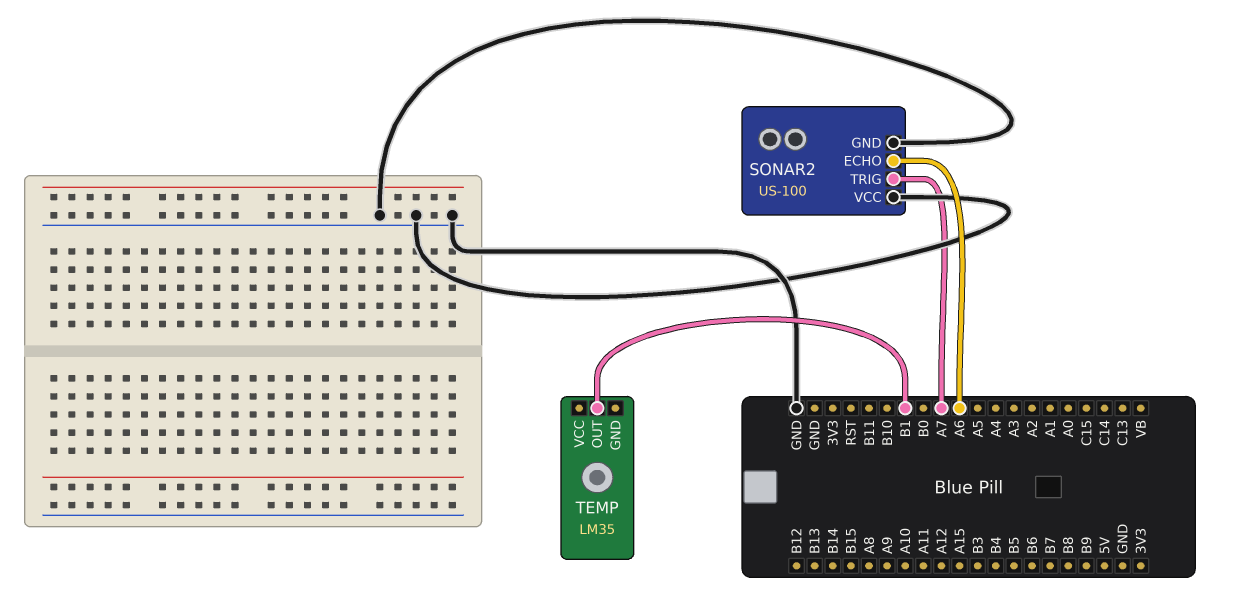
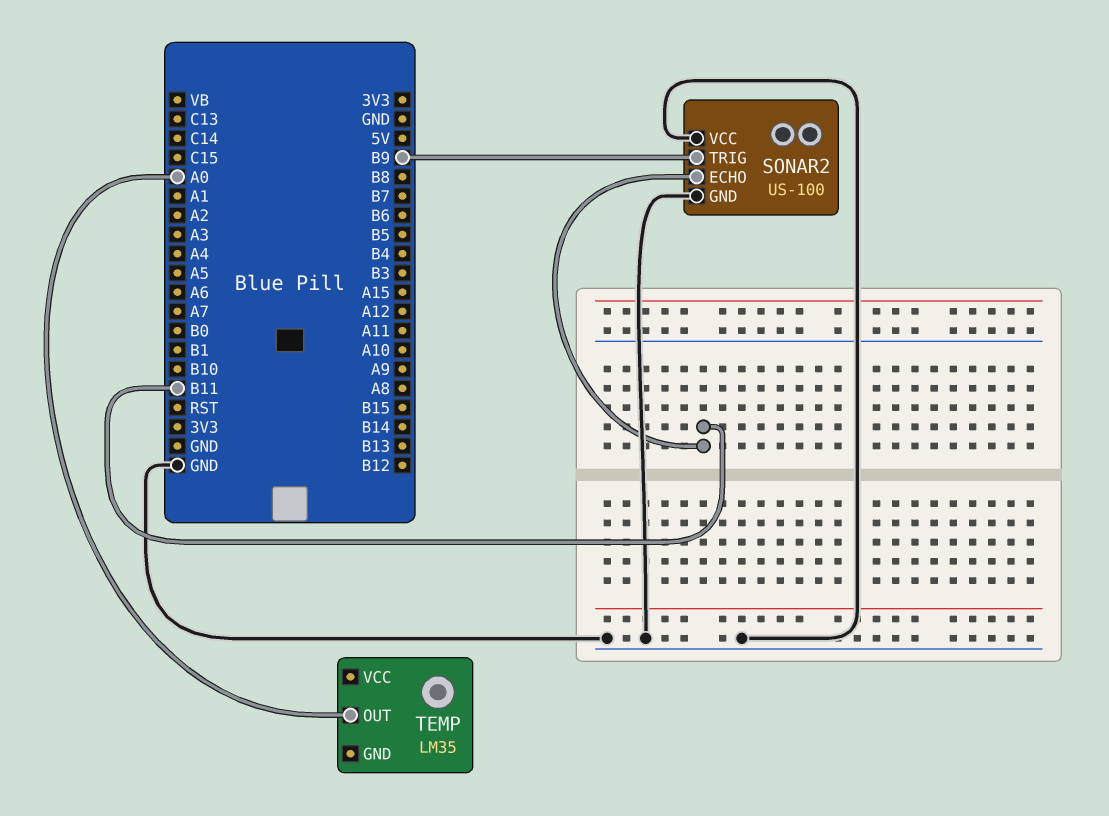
SONAR2 pin ECHO: A6 -> B11
SONAR2 pin TRIG: A7 -> B9
TEMP pin OUT: B1 -> A0

